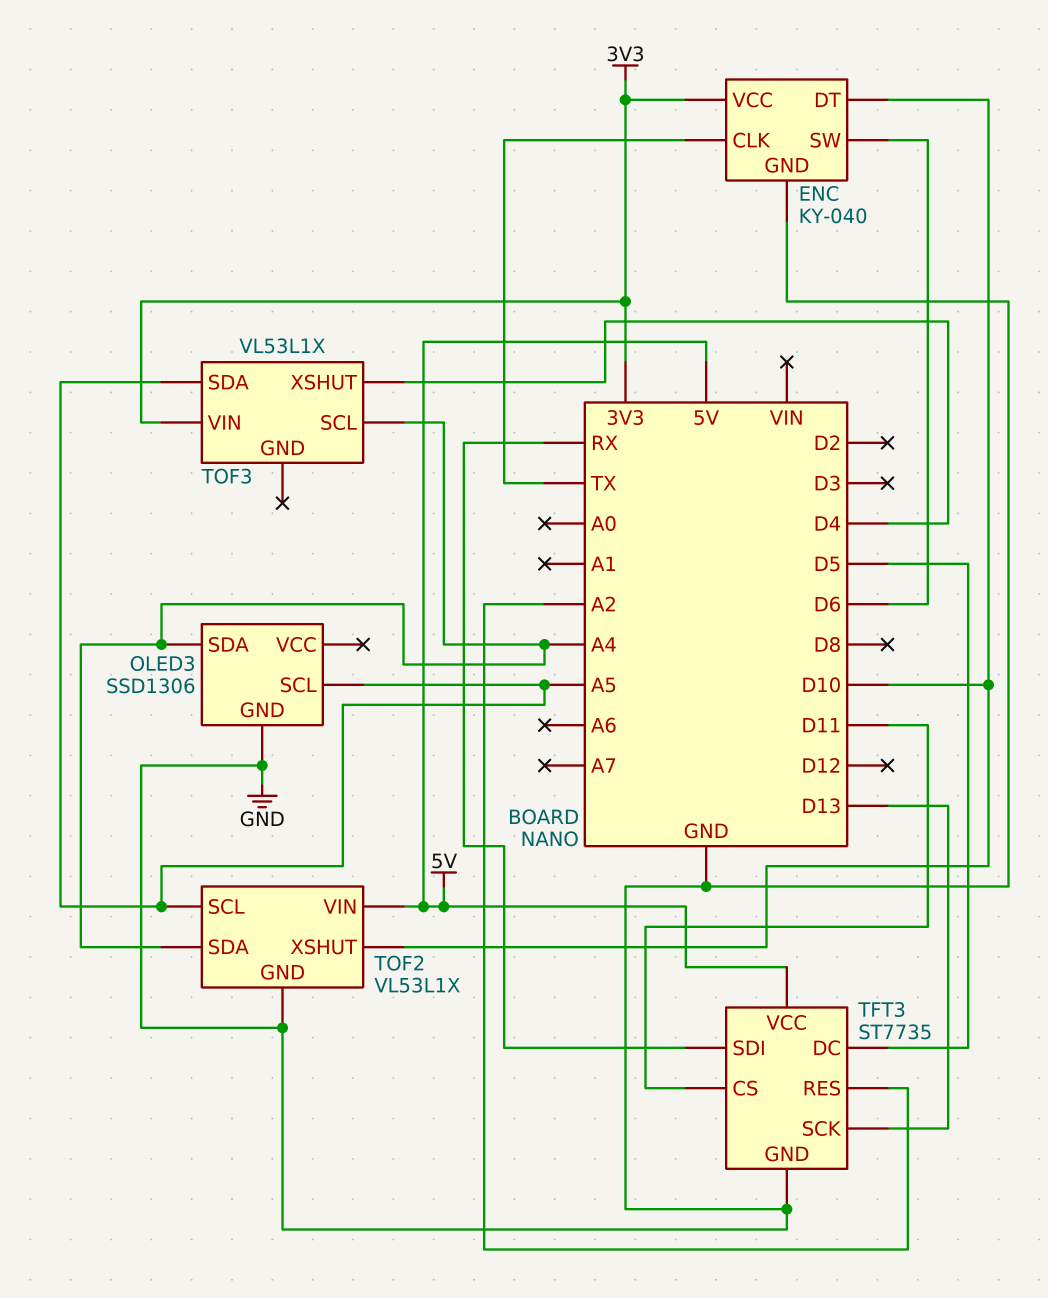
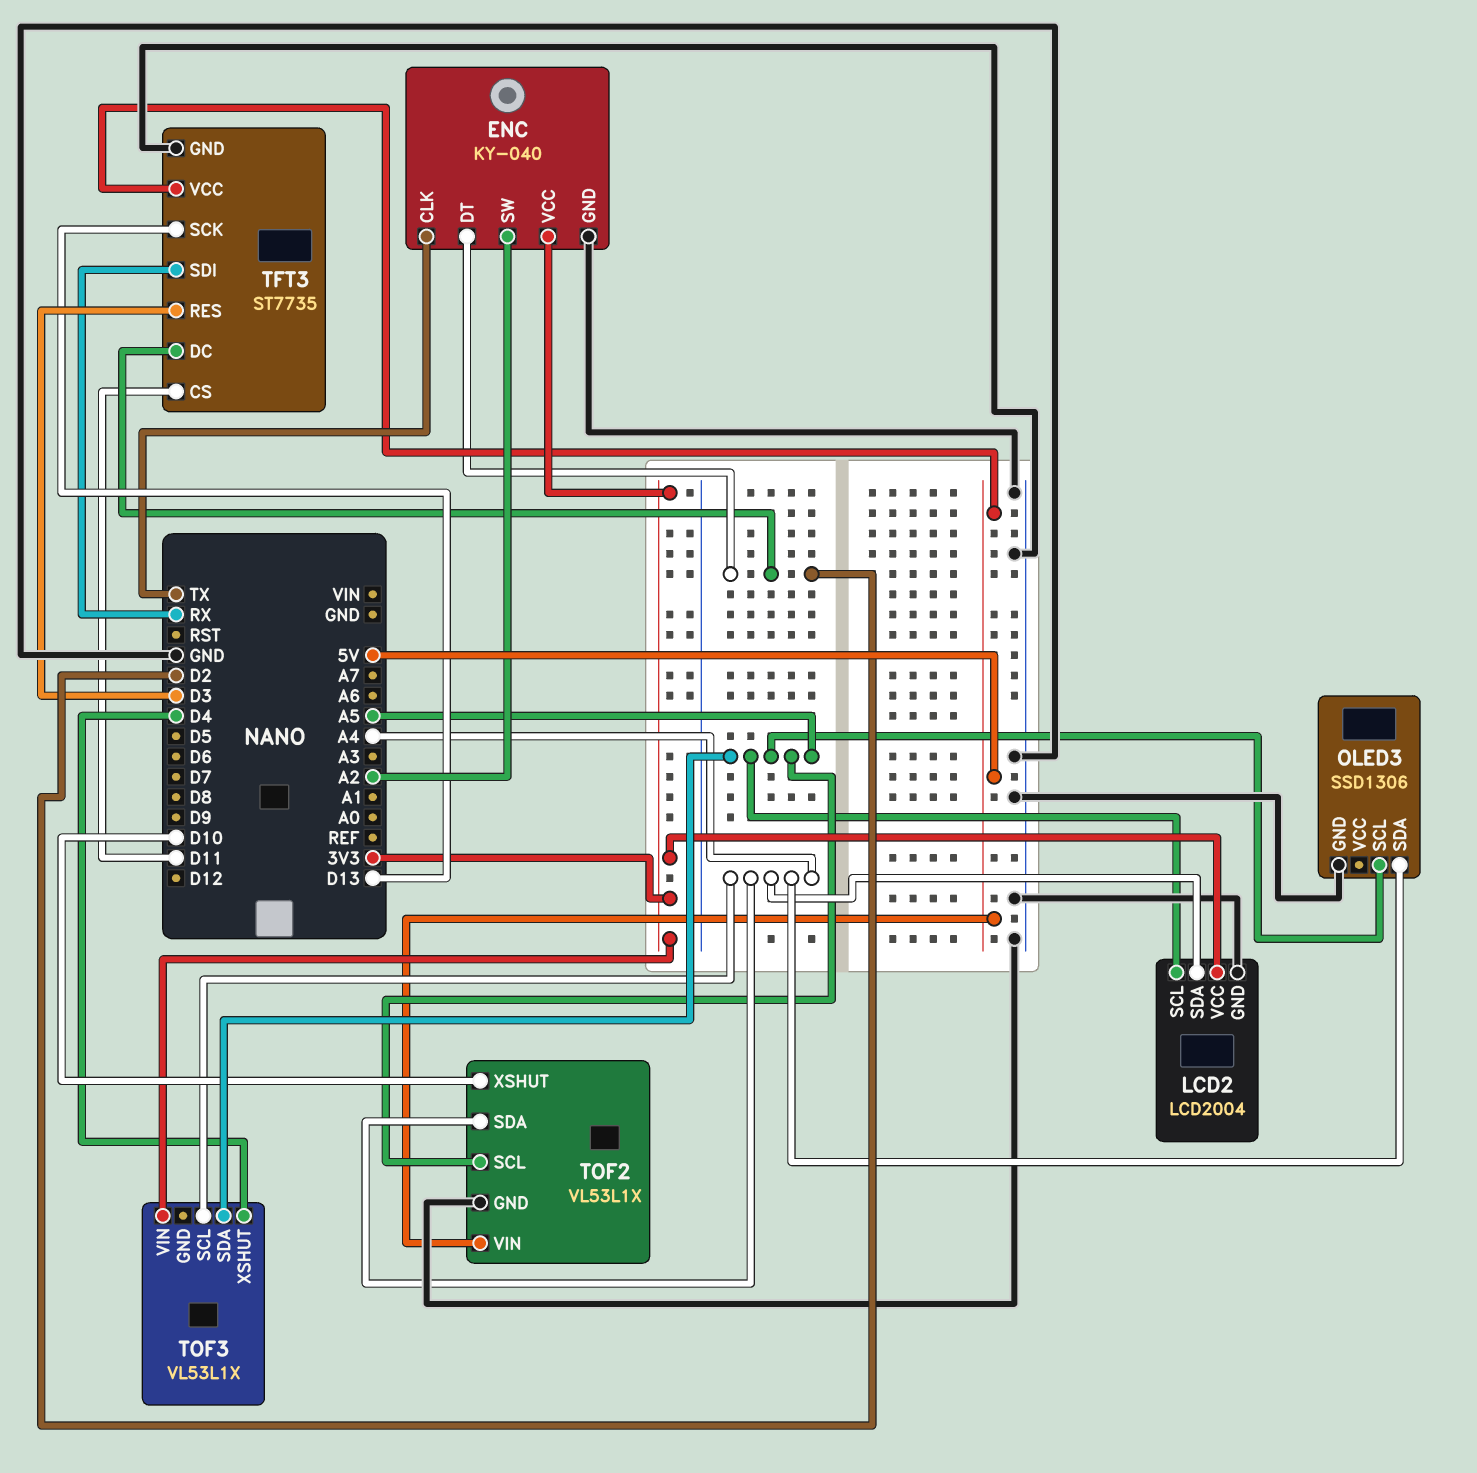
ENC pin DT: D10 -> D2
ENC pin SW: D6 -> A2
LCD2: none -> LCD2004
LCD2 pin GND: none -> GND
LCD2 pin SCL: none -> A5
LCD2 pin SDA: none -> A4
LCD2 pin VCC: none -> 3V3
TFT3 pin DC: D5 -> D2
TFT3 pin RES: A2 -> D3

